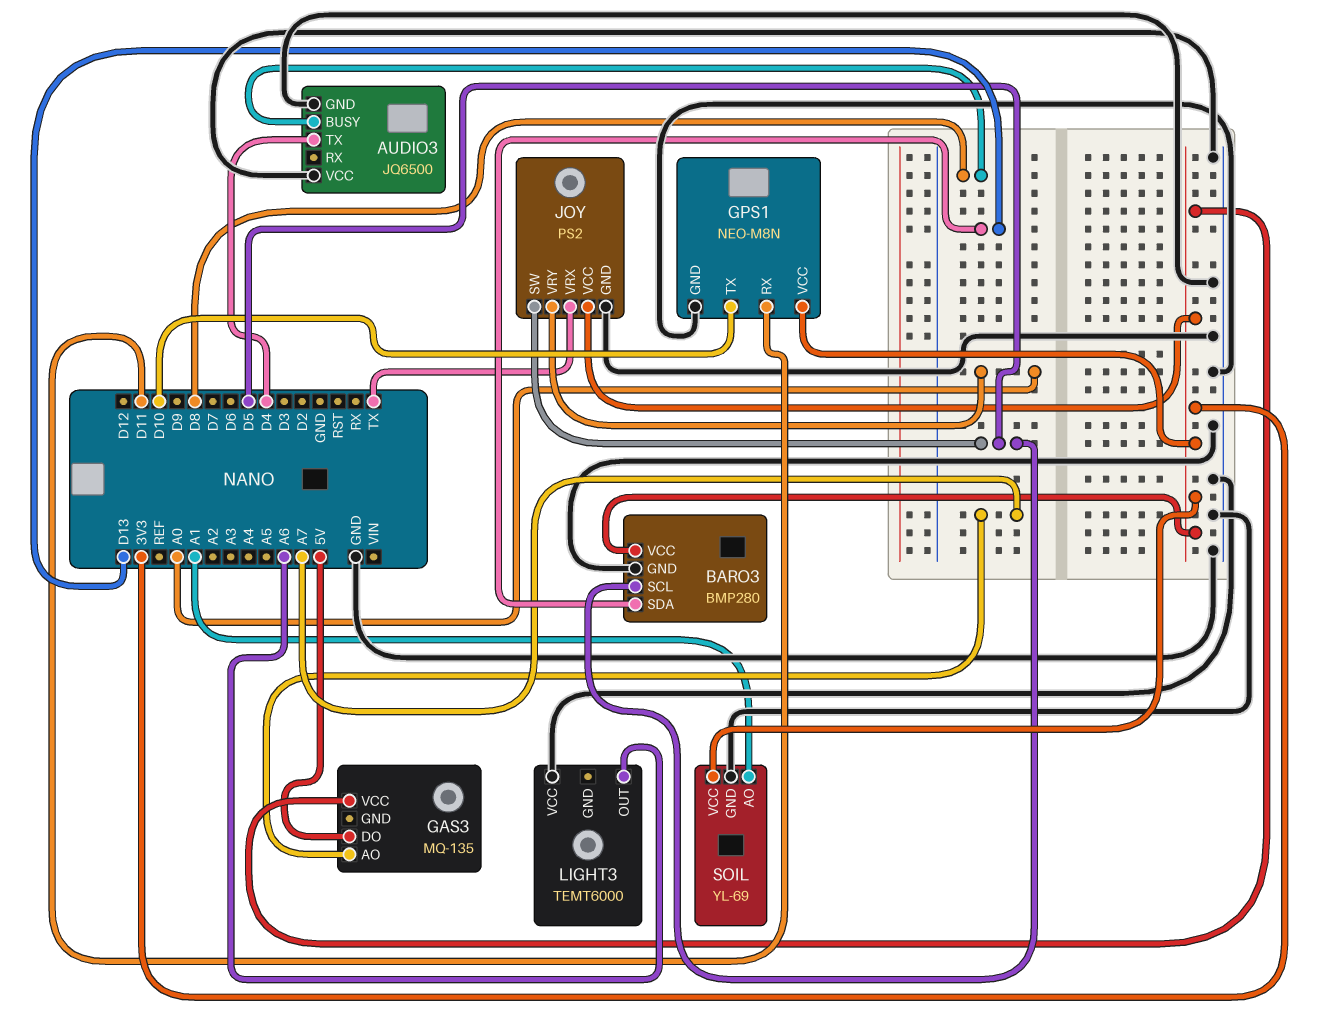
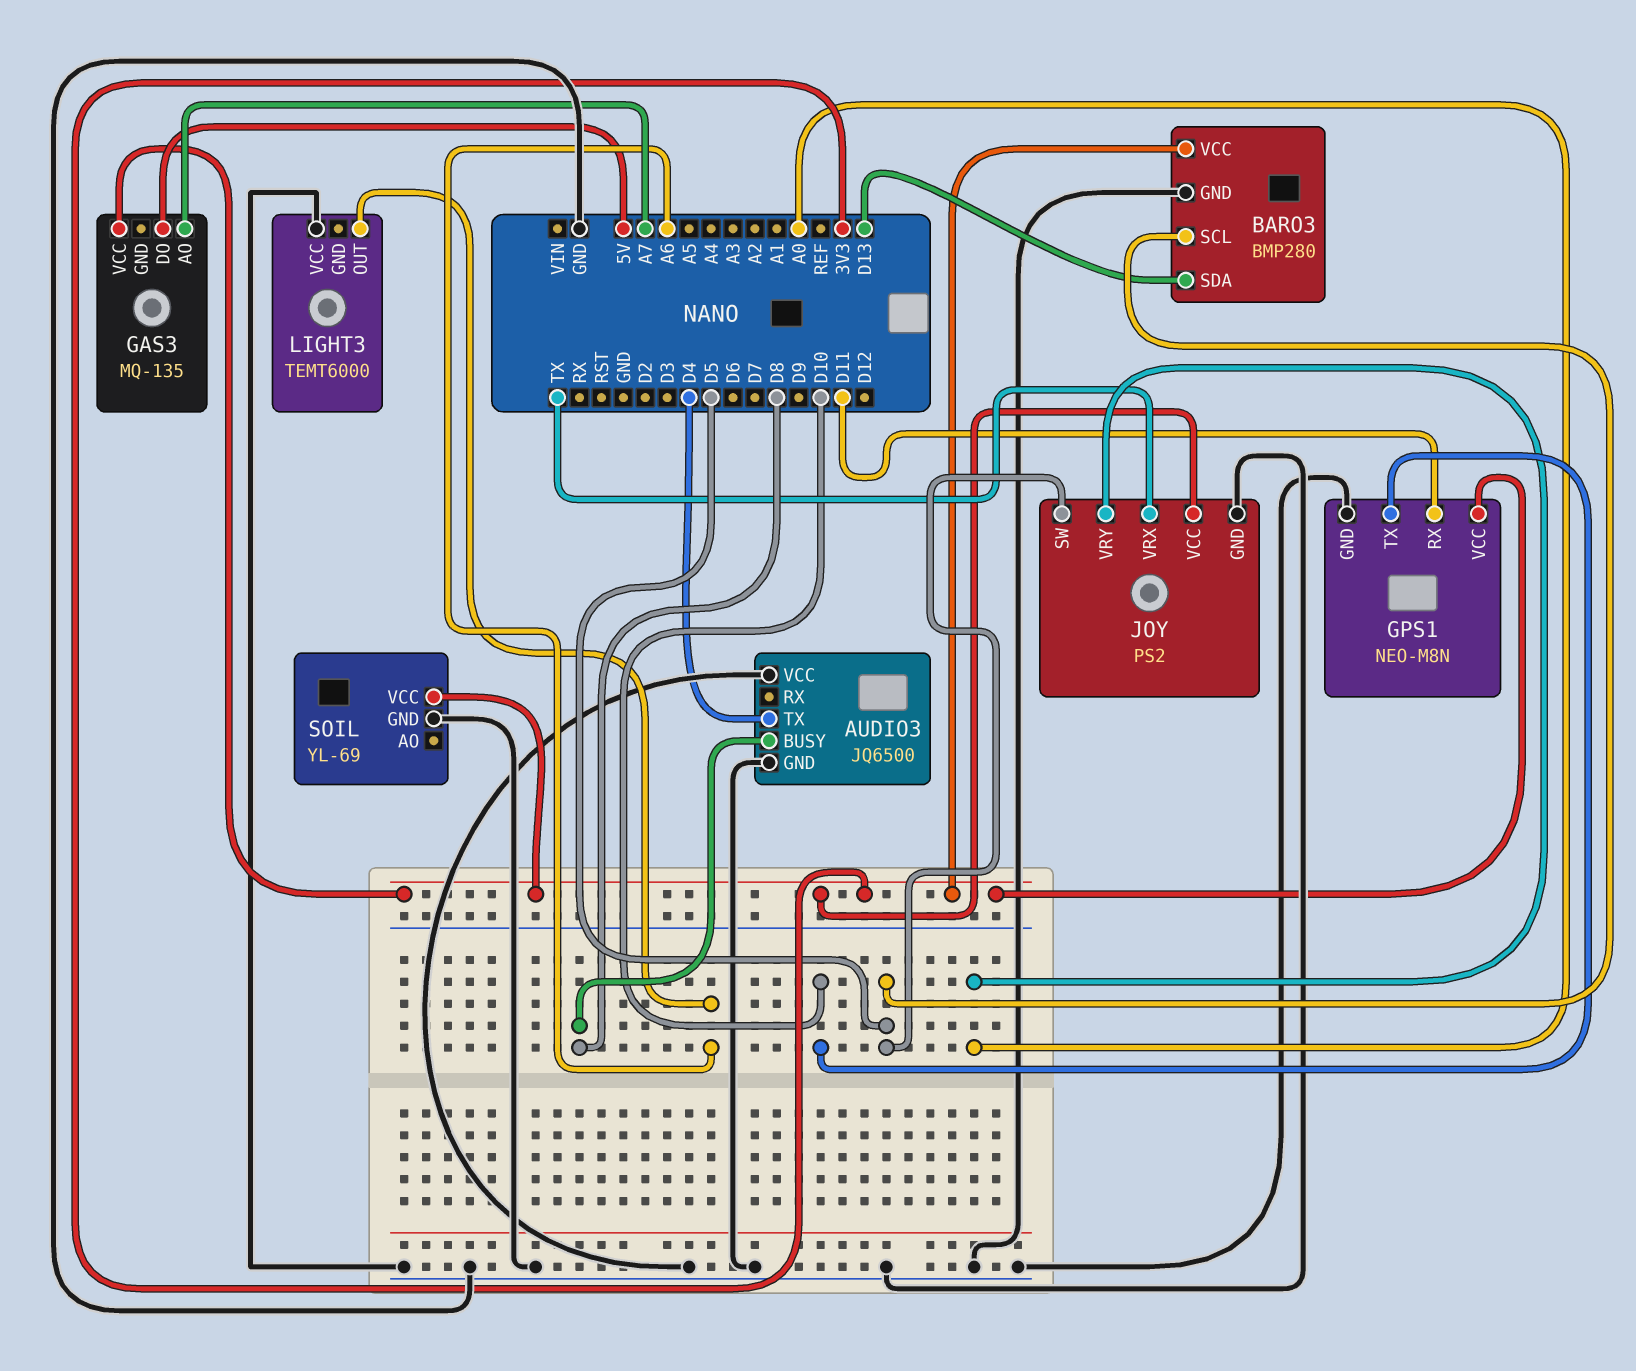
SOIL pin AO: A1 -> none

